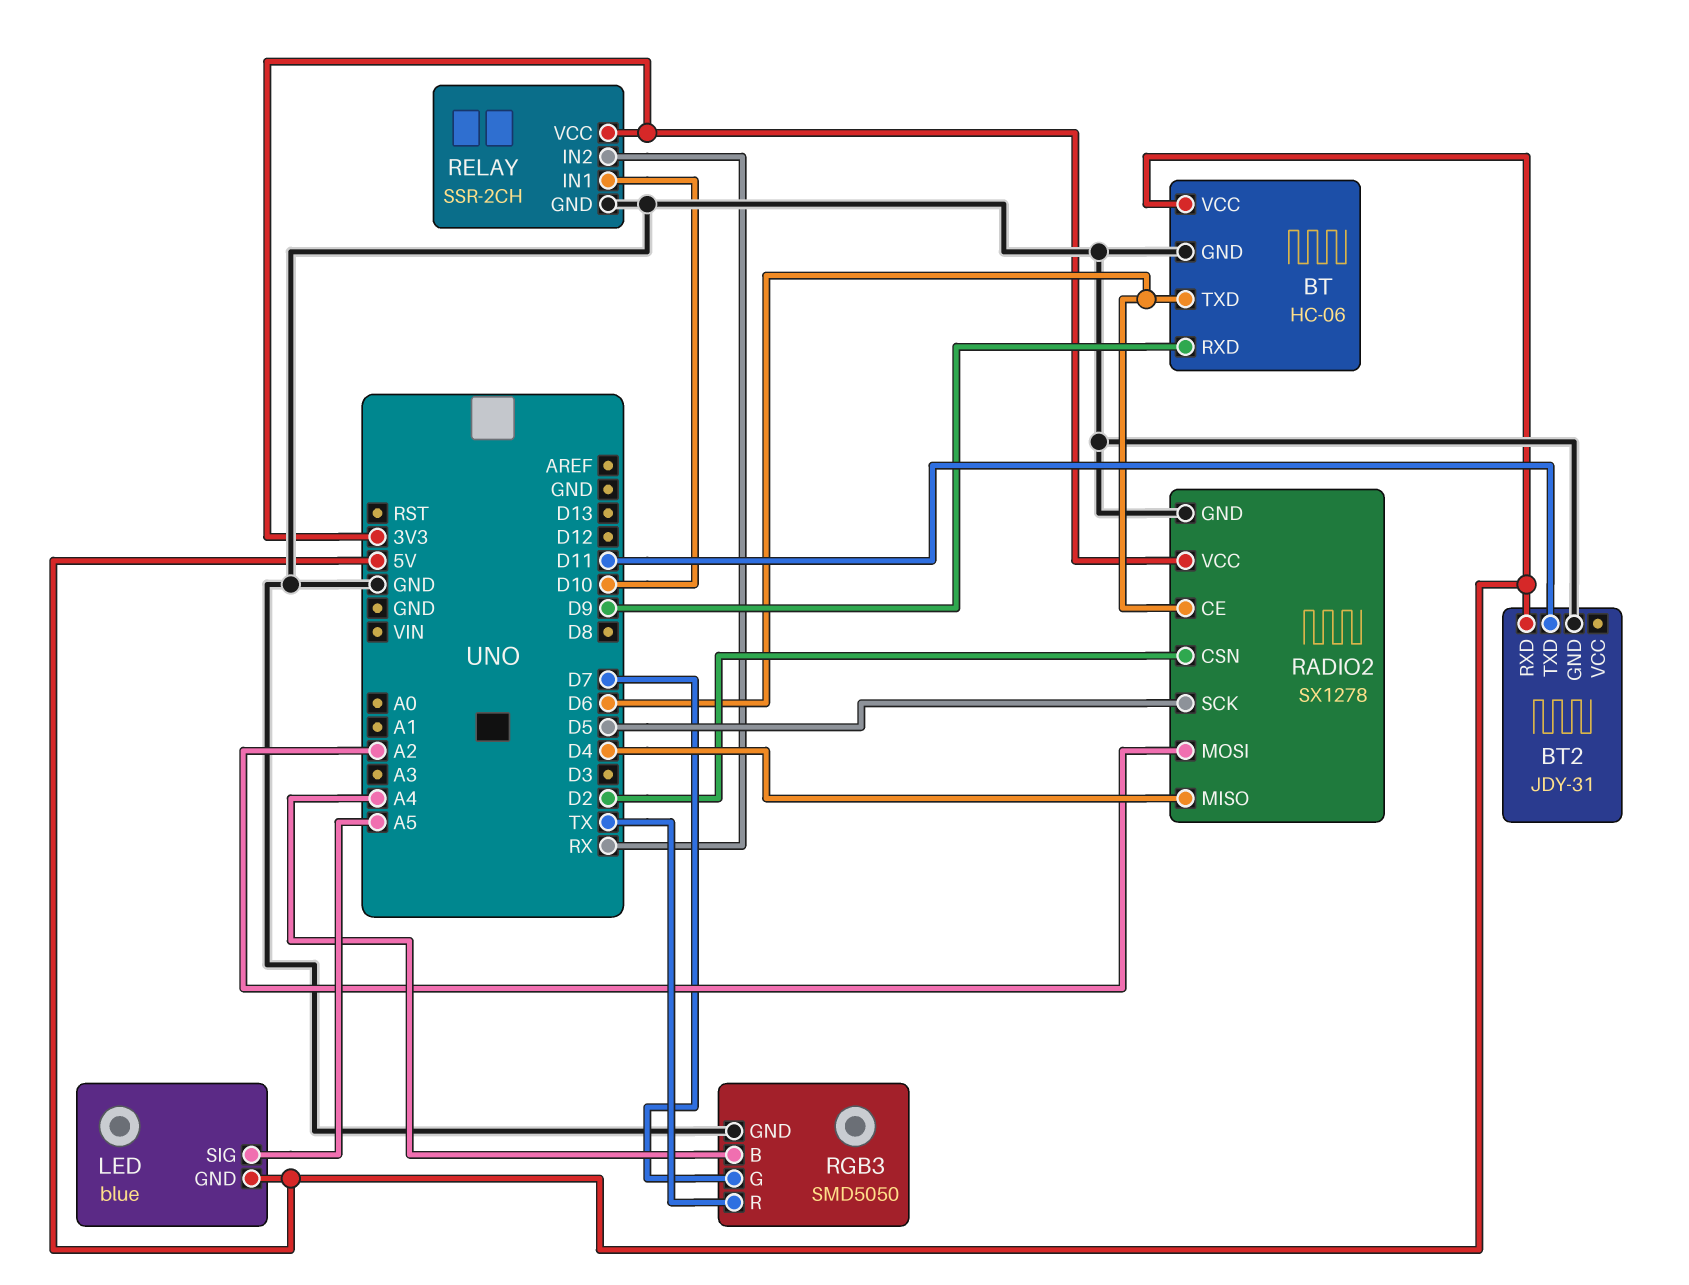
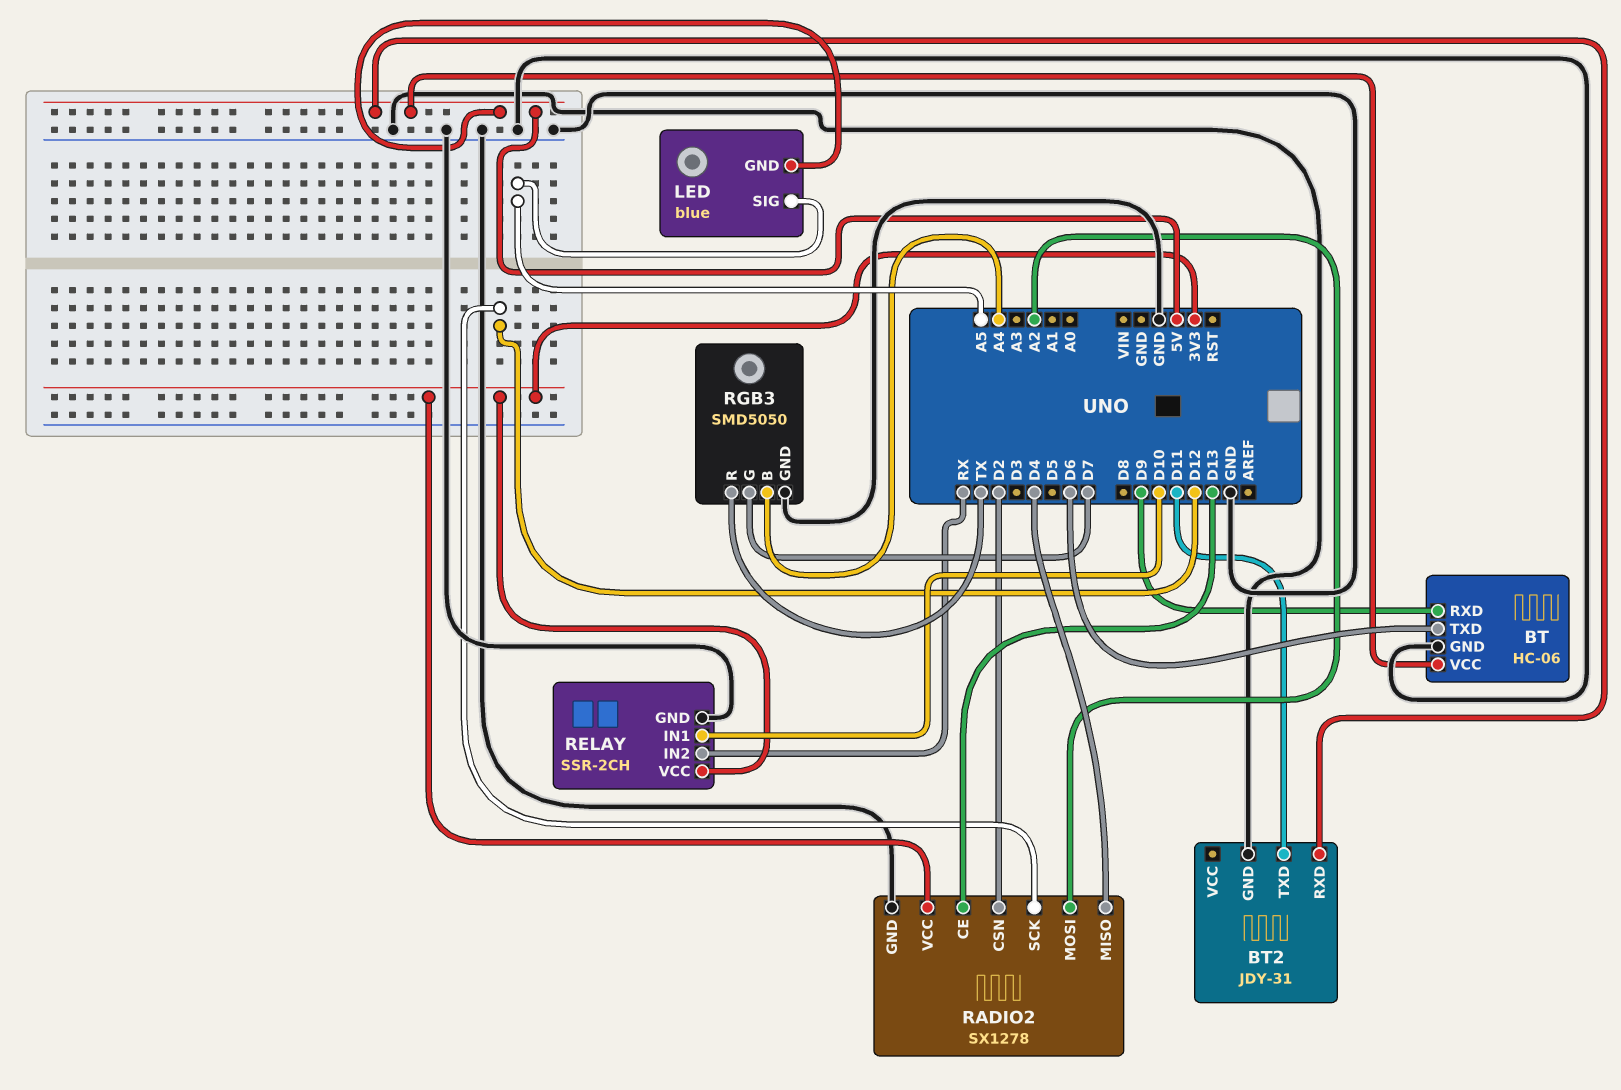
RADIO2 pin CE: D6 -> D13
RADIO2 pin SCK: D5 -> D12

